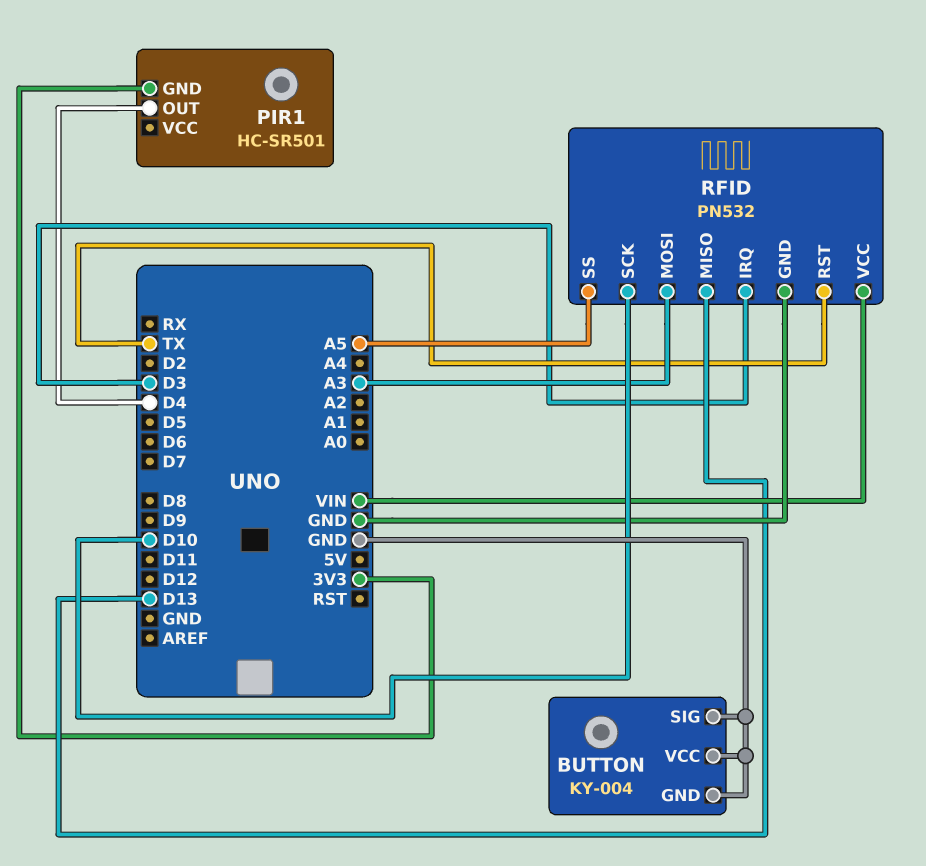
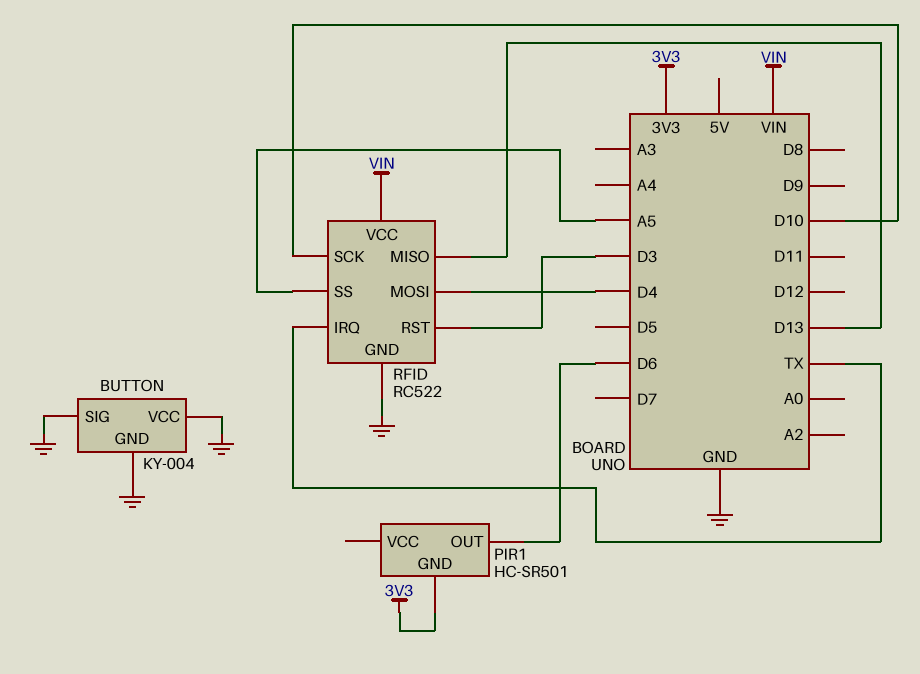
PIR1 pin OUT: D4 -> D6
RFID: PN532 -> RC522
RFID pin IRQ: D3 -> TX
RFID pin MOSI: A3 -> D4
RFID pin RST: TX -> D3

